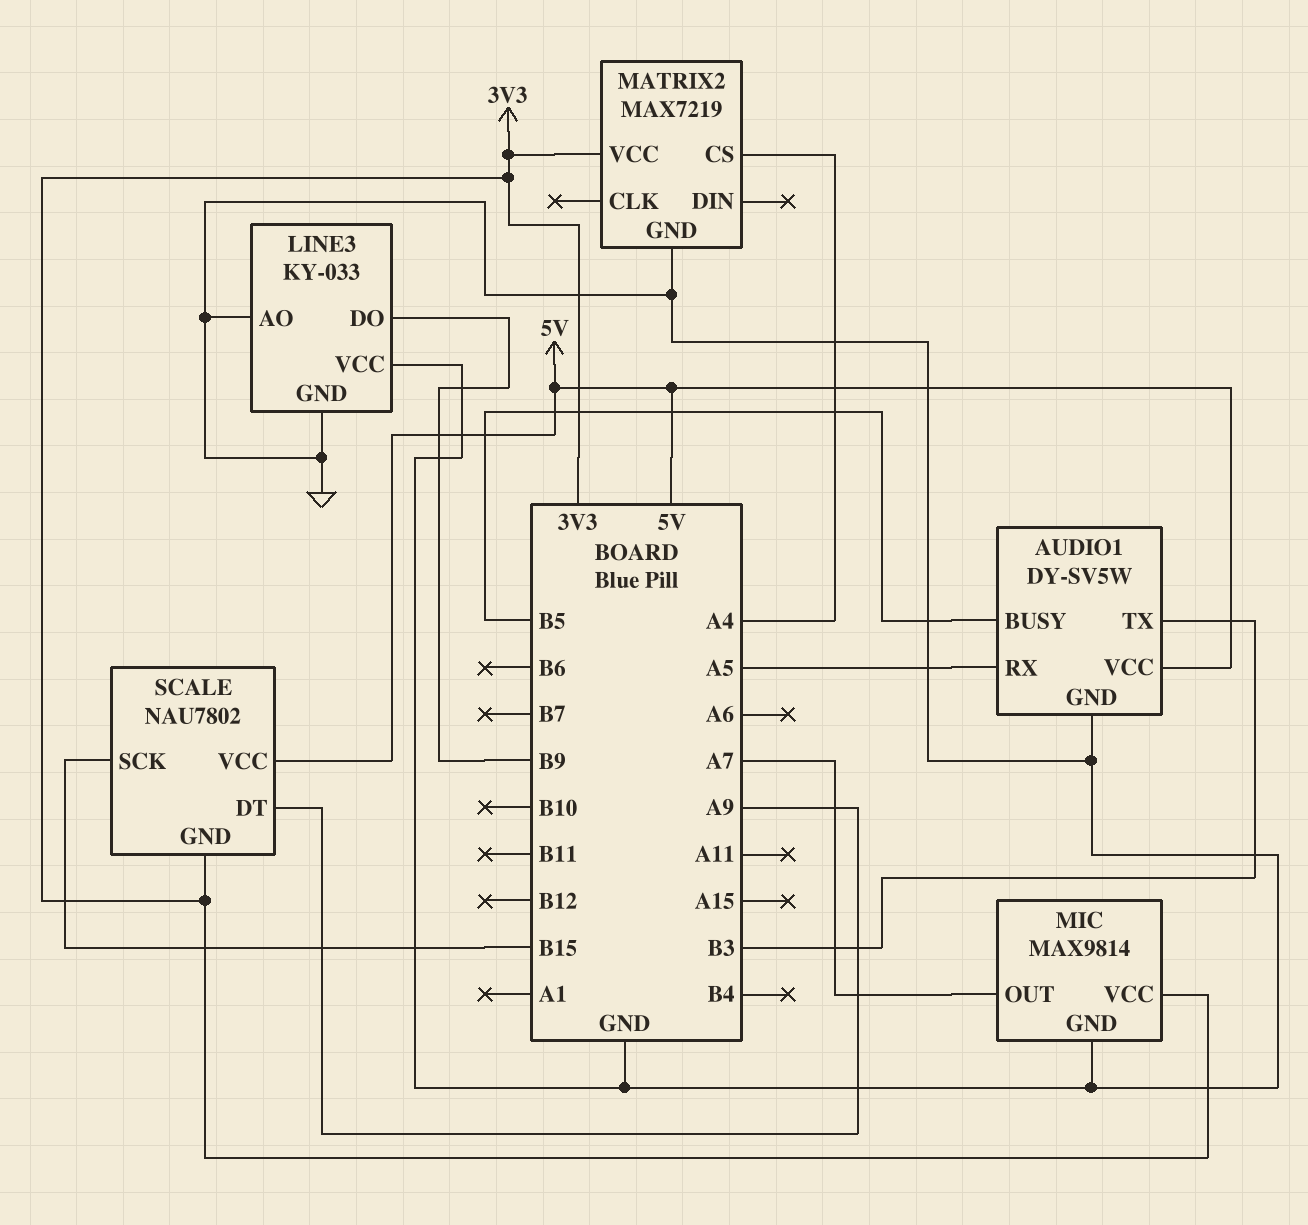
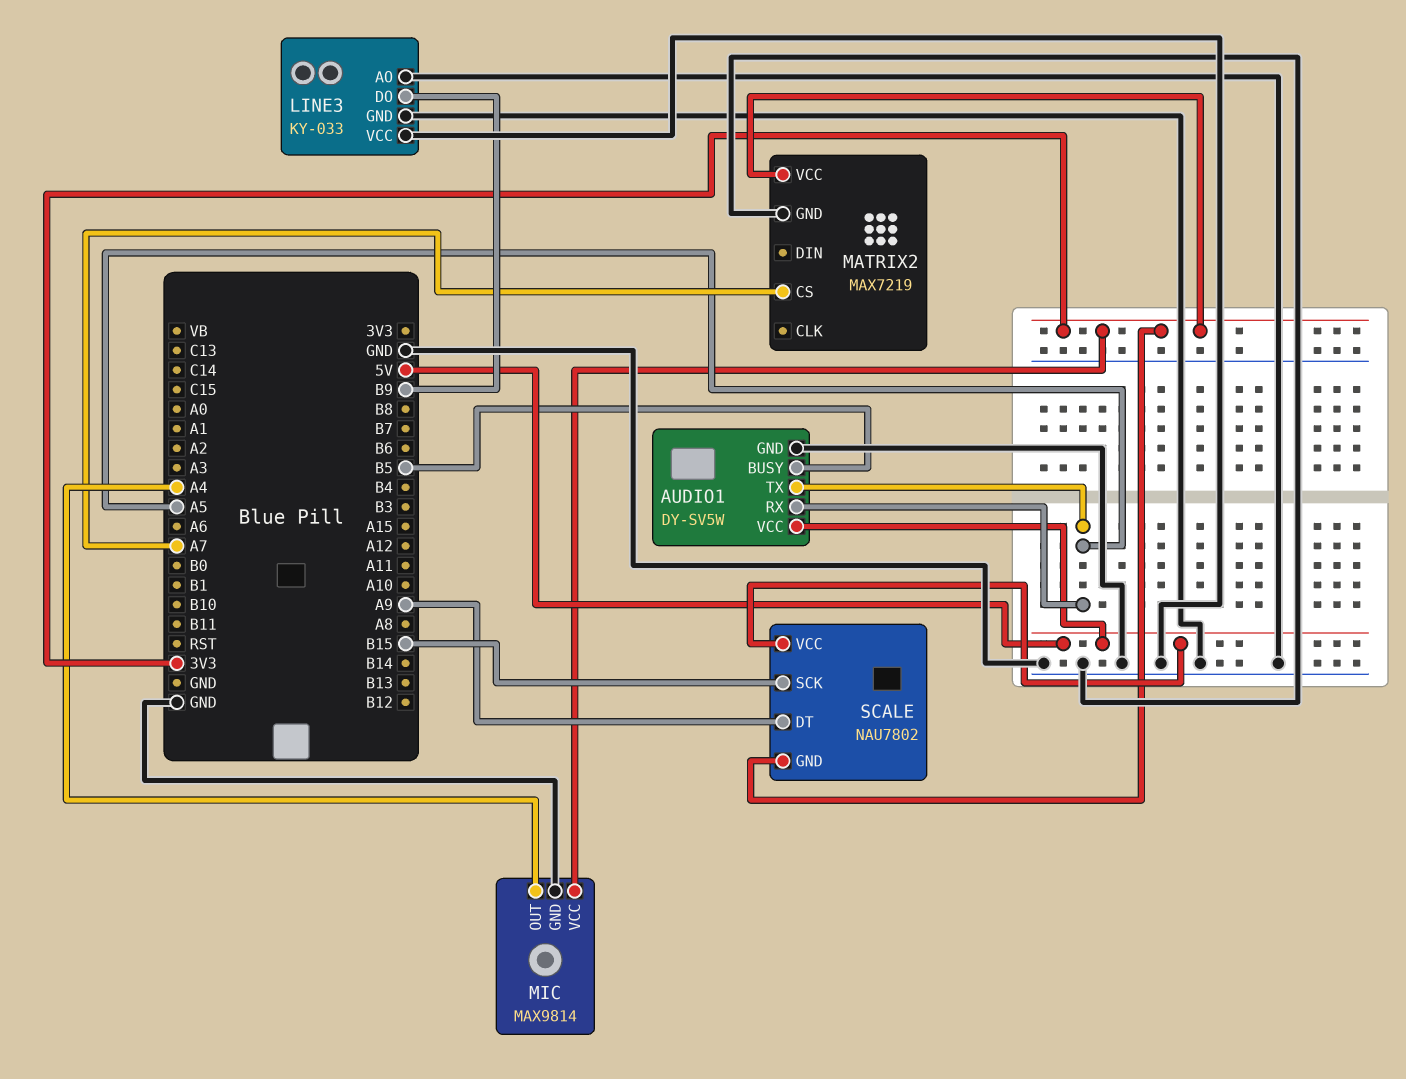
AUDIO1 pin TX: B3 -> A5
MATRIX2 pin CS: A4 -> A7
MIC pin OUT: A7 -> A4

